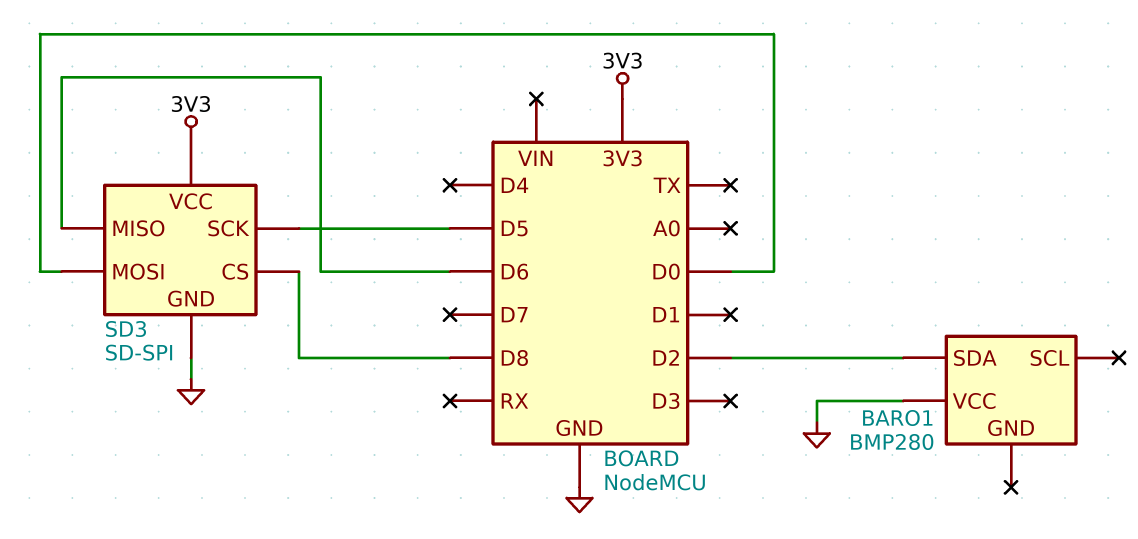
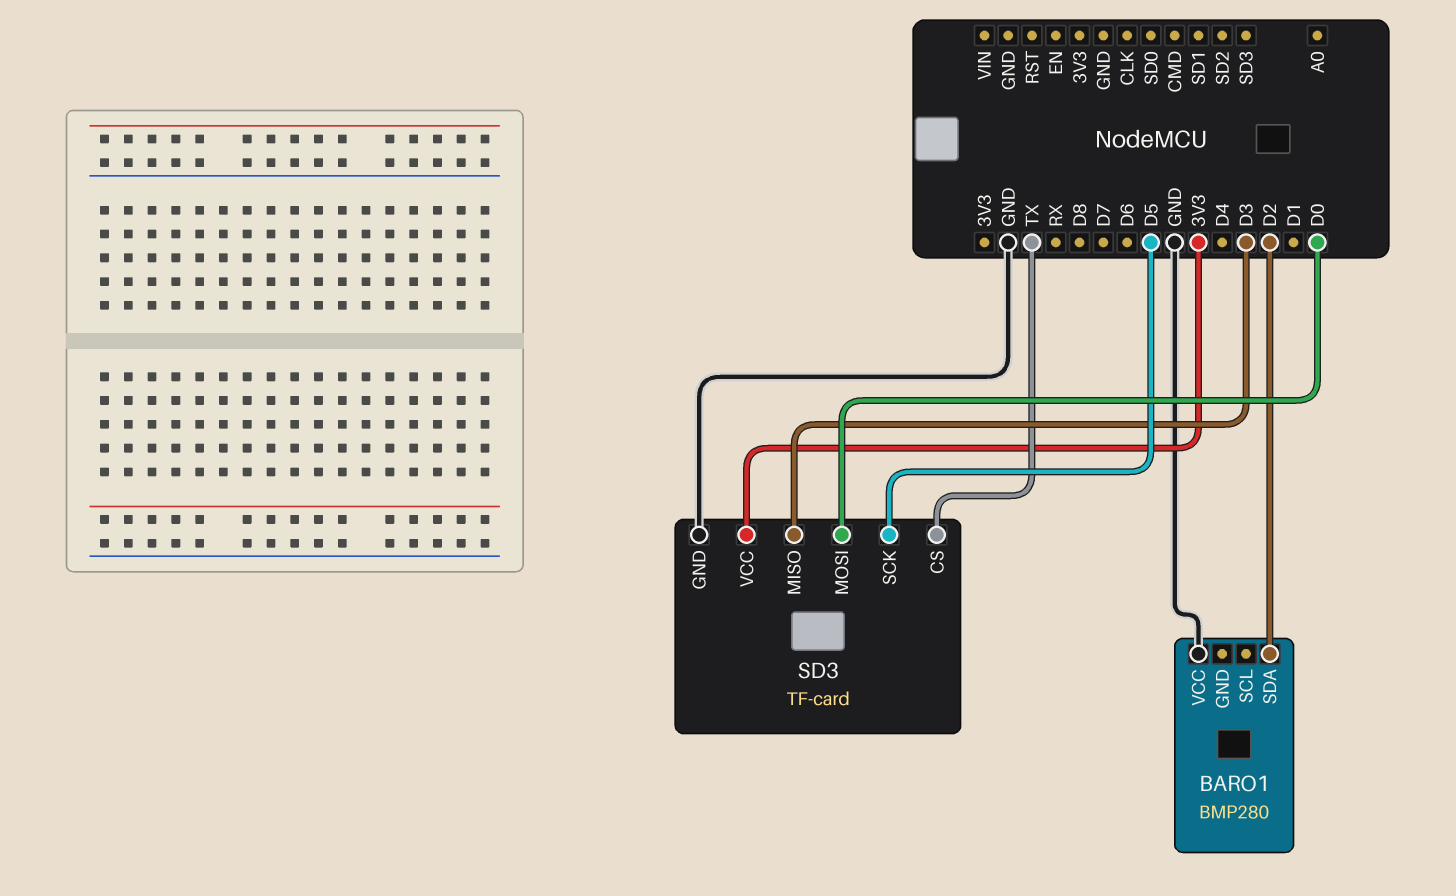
SD3: SD-SPI -> TF-card
SD3 pin CS: D8 -> TX
SD3 pin MISO: D6 -> D3

